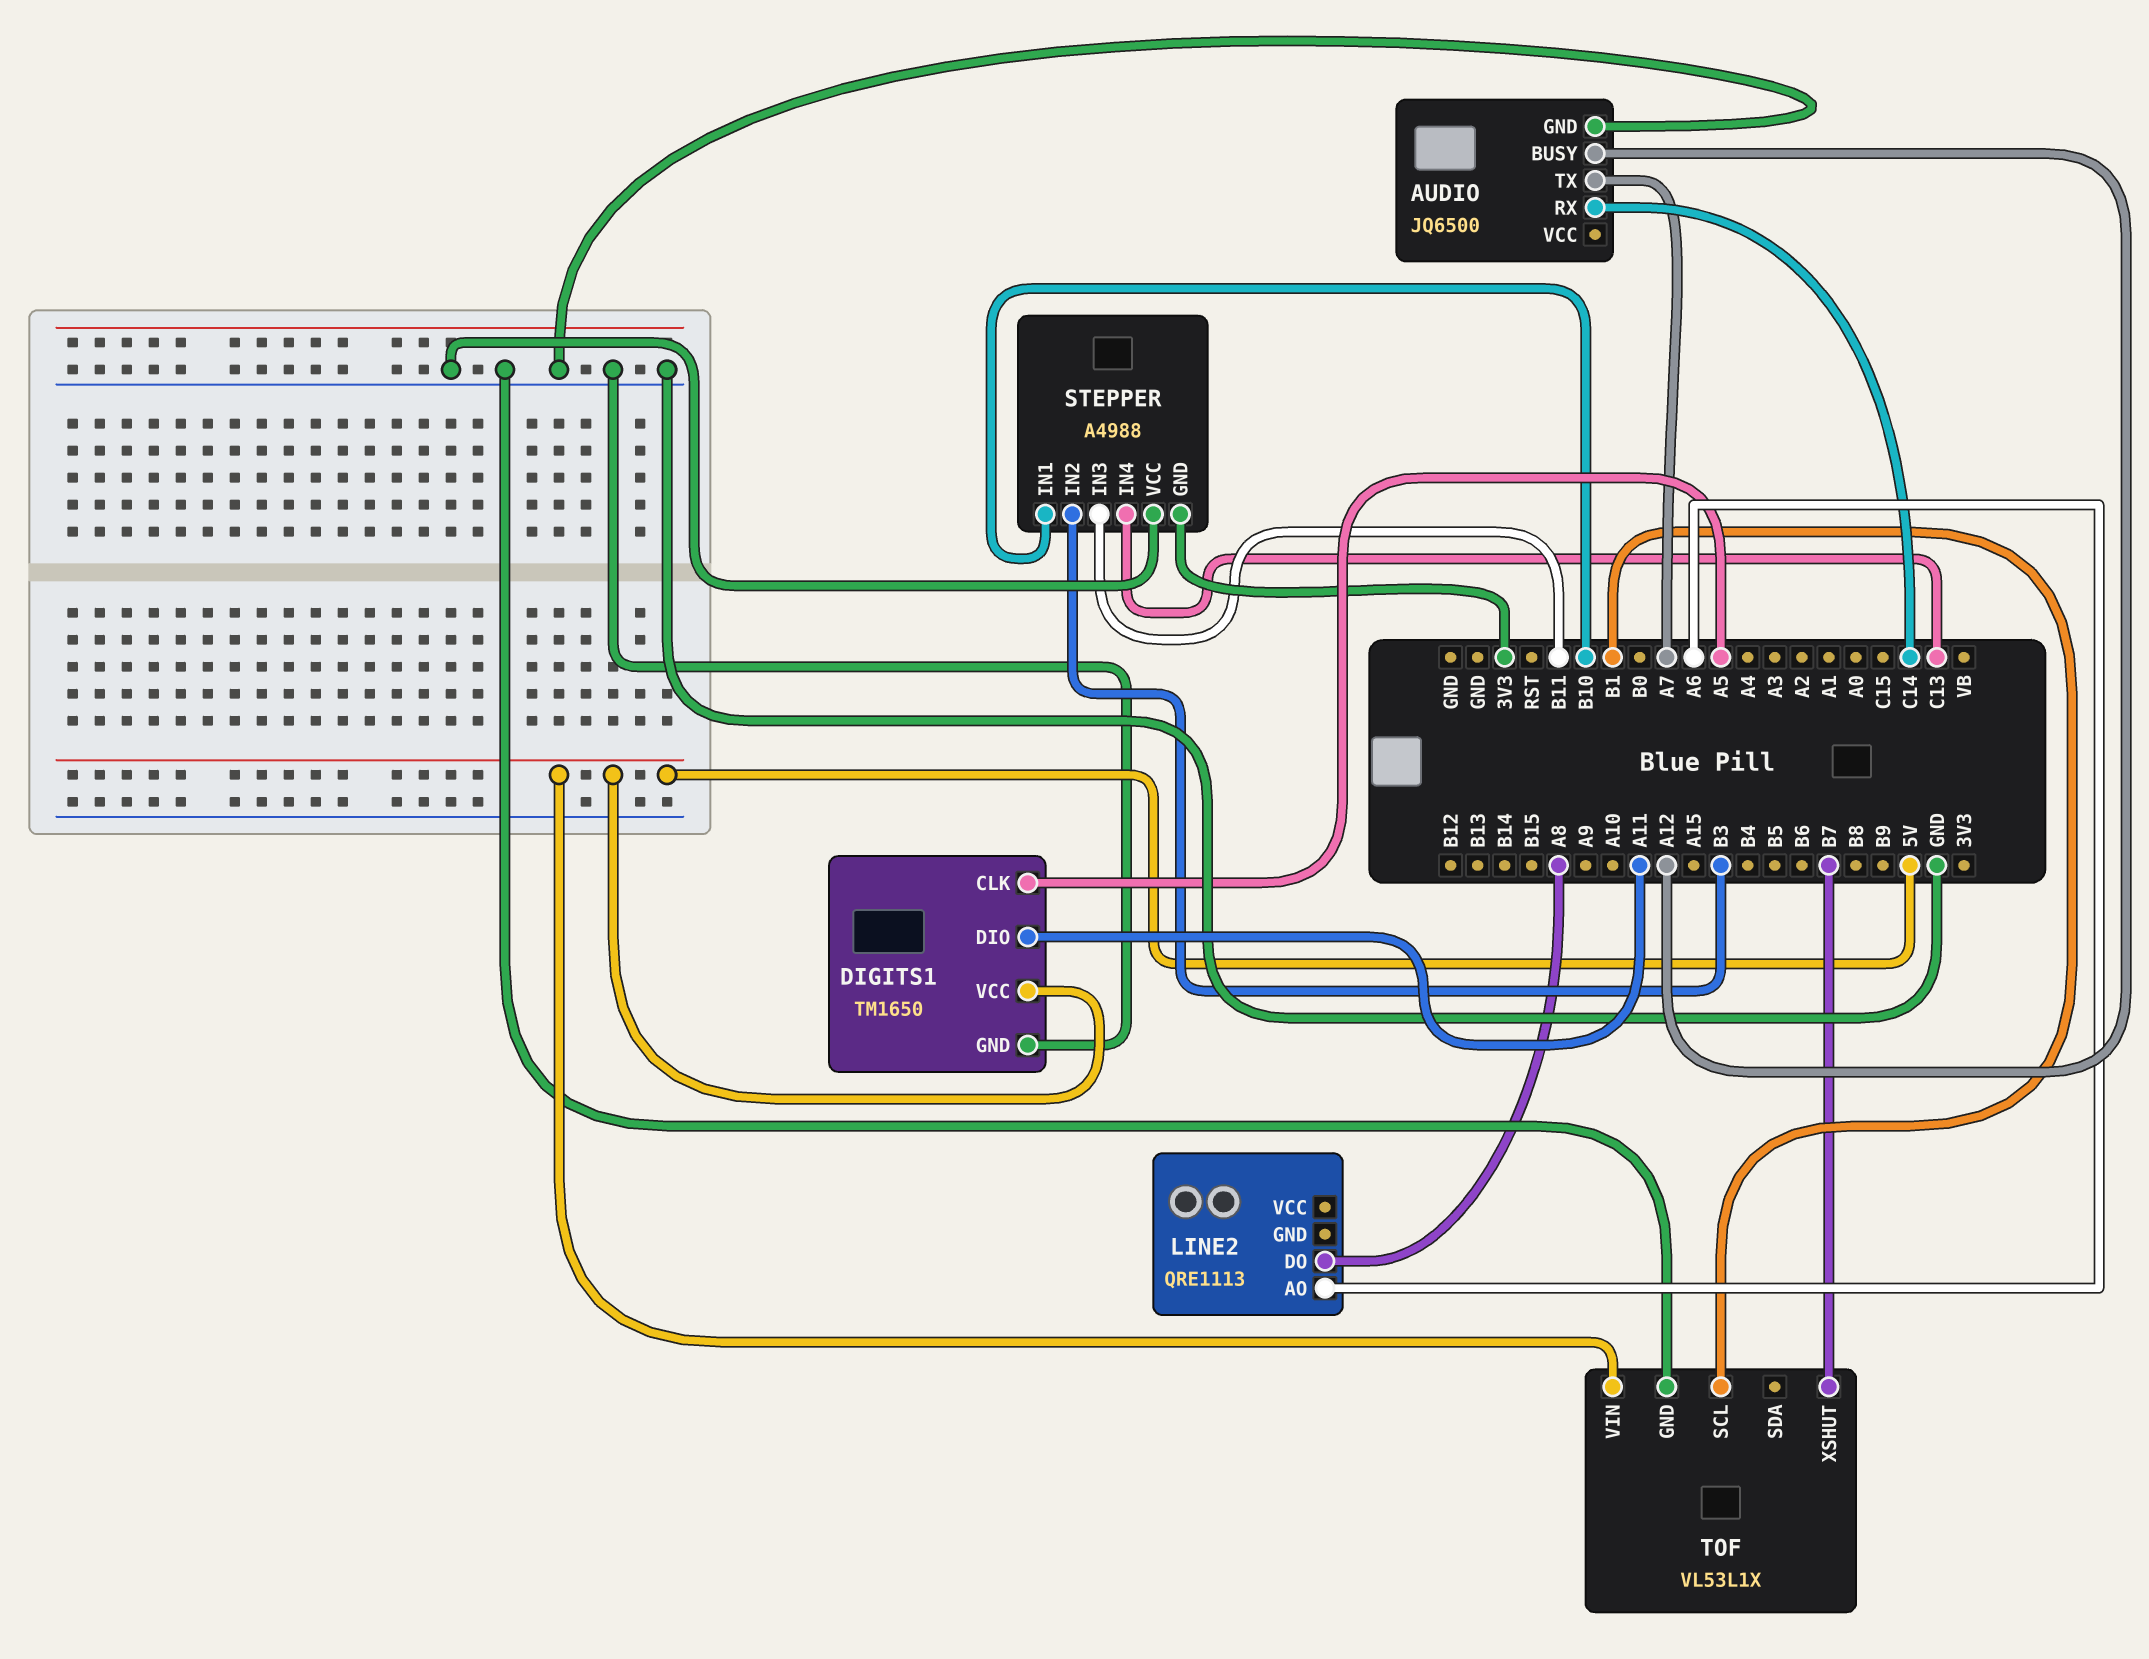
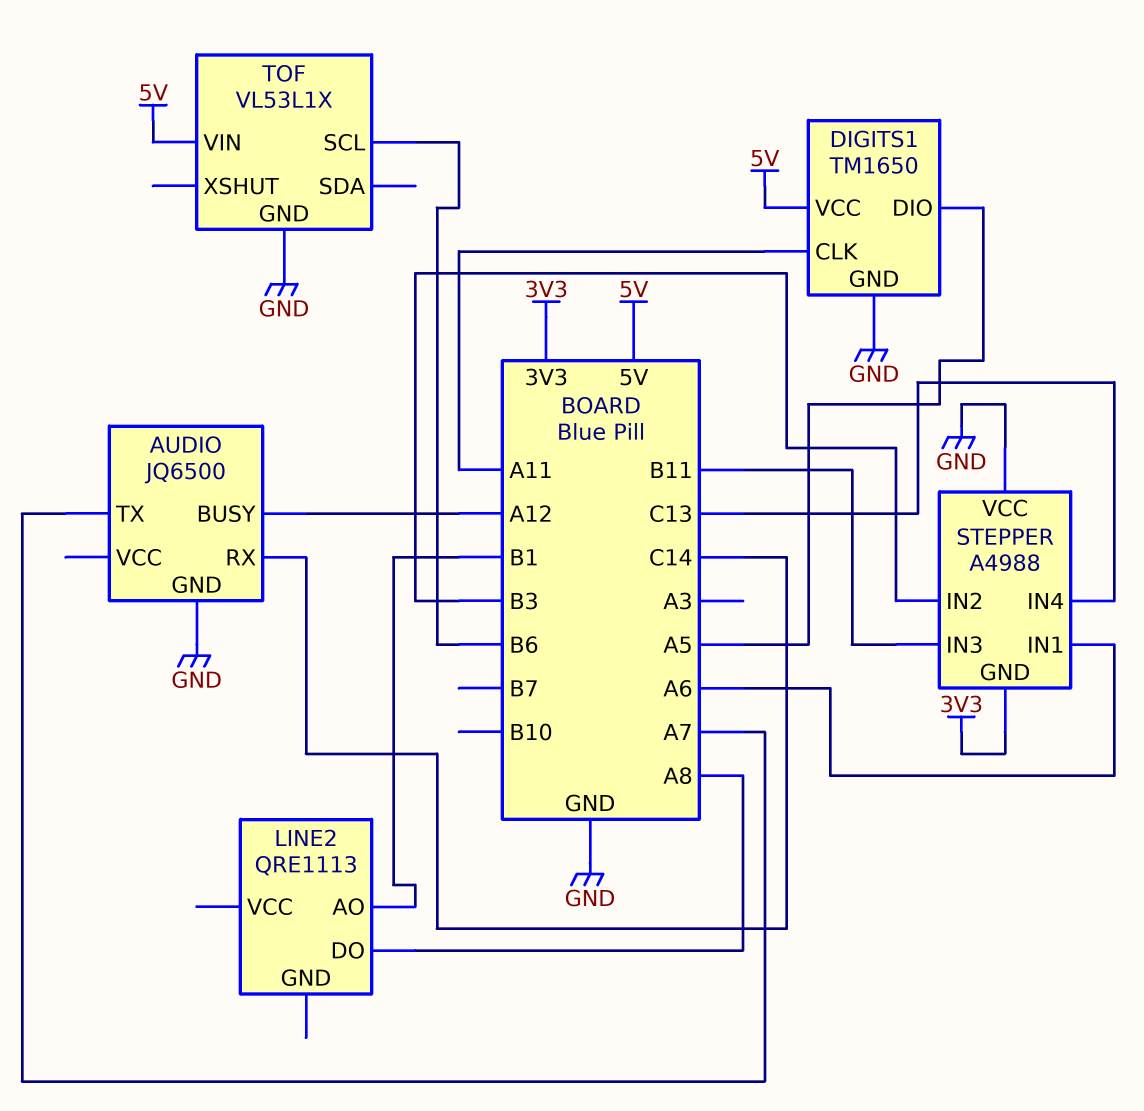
DIGITS1 pin CLK: A5 -> A11
DIGITS1 pin DIO: A11 -> A5
LINE2 pin AO: A6 -> B1
STEPPER pin IN1: B10 -> A6
TOF pin SCL: B1 -> B6
TOF pin XSHUT: B7 -> none

